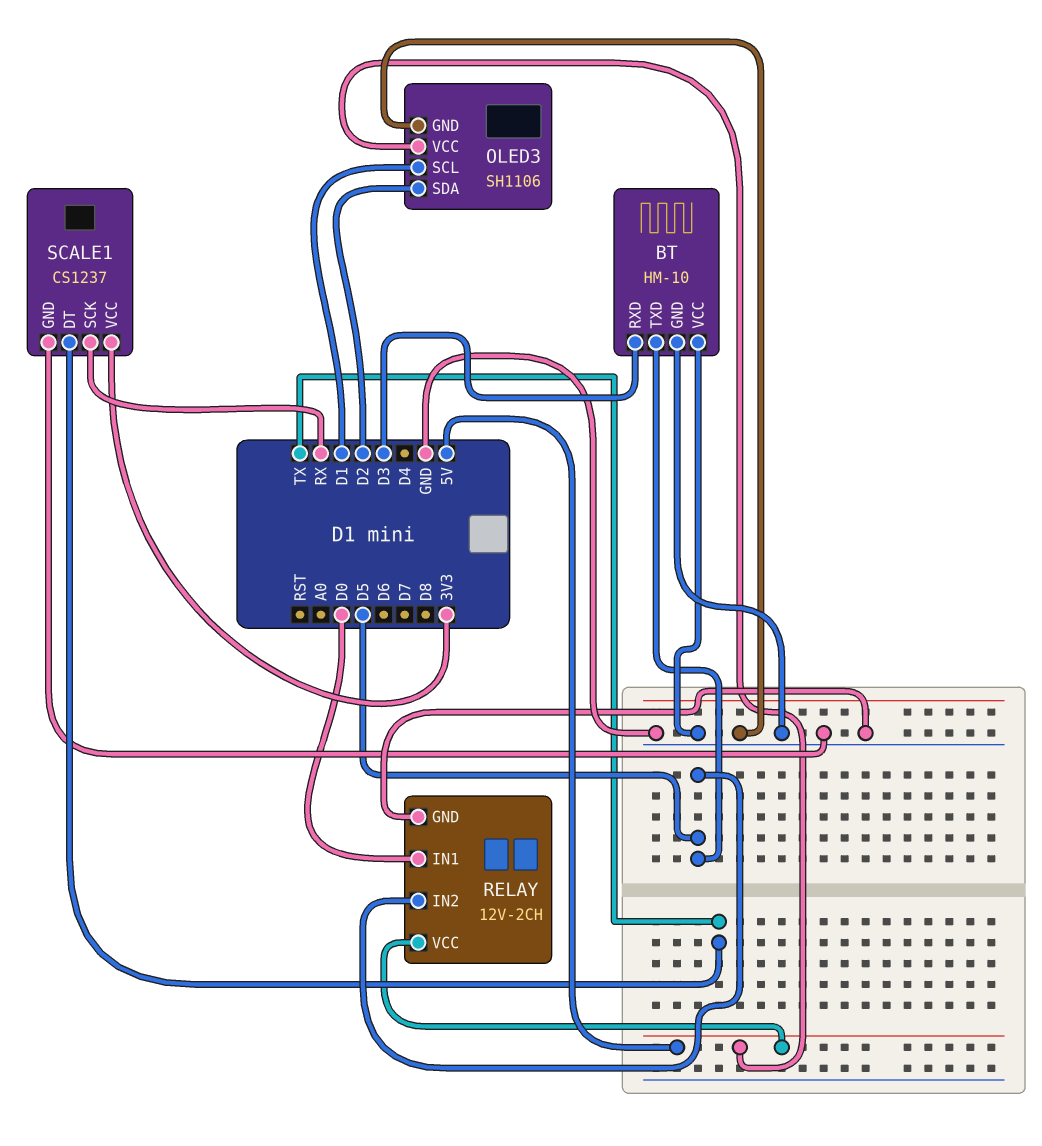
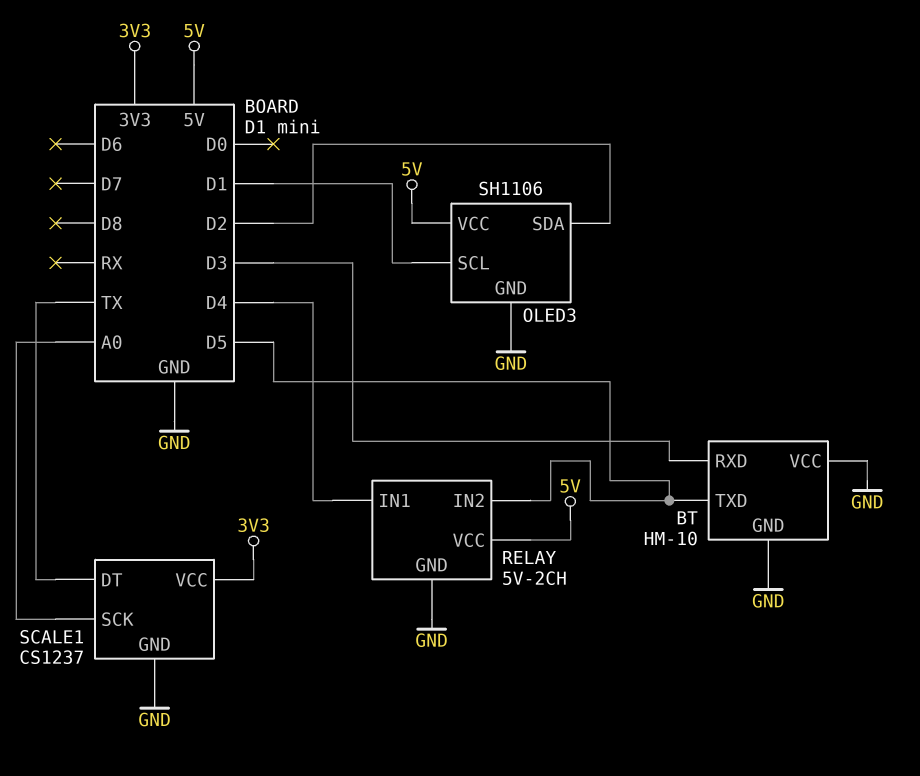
RELAY: 12V-2CH -> 5V-2CH
RELAY pin IN1: D0 -> D4
SCALE1 pin SCK: RX -> A0

